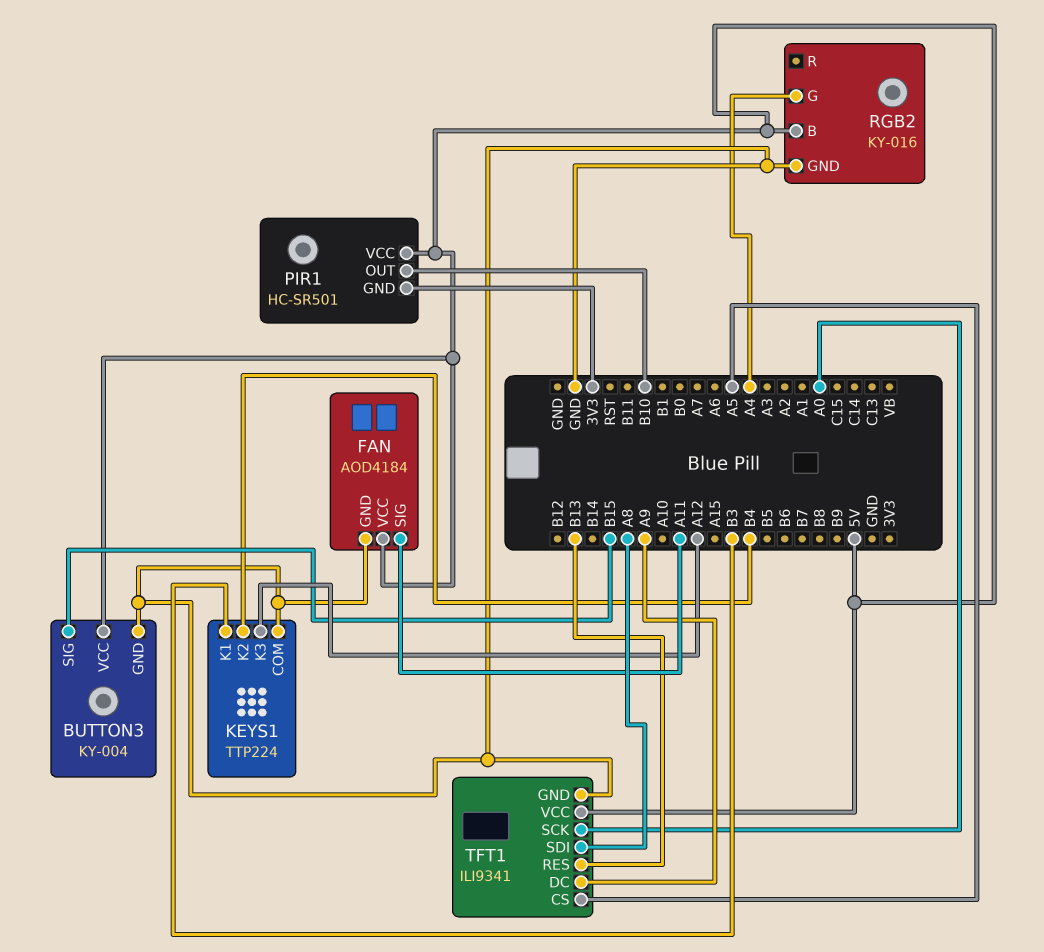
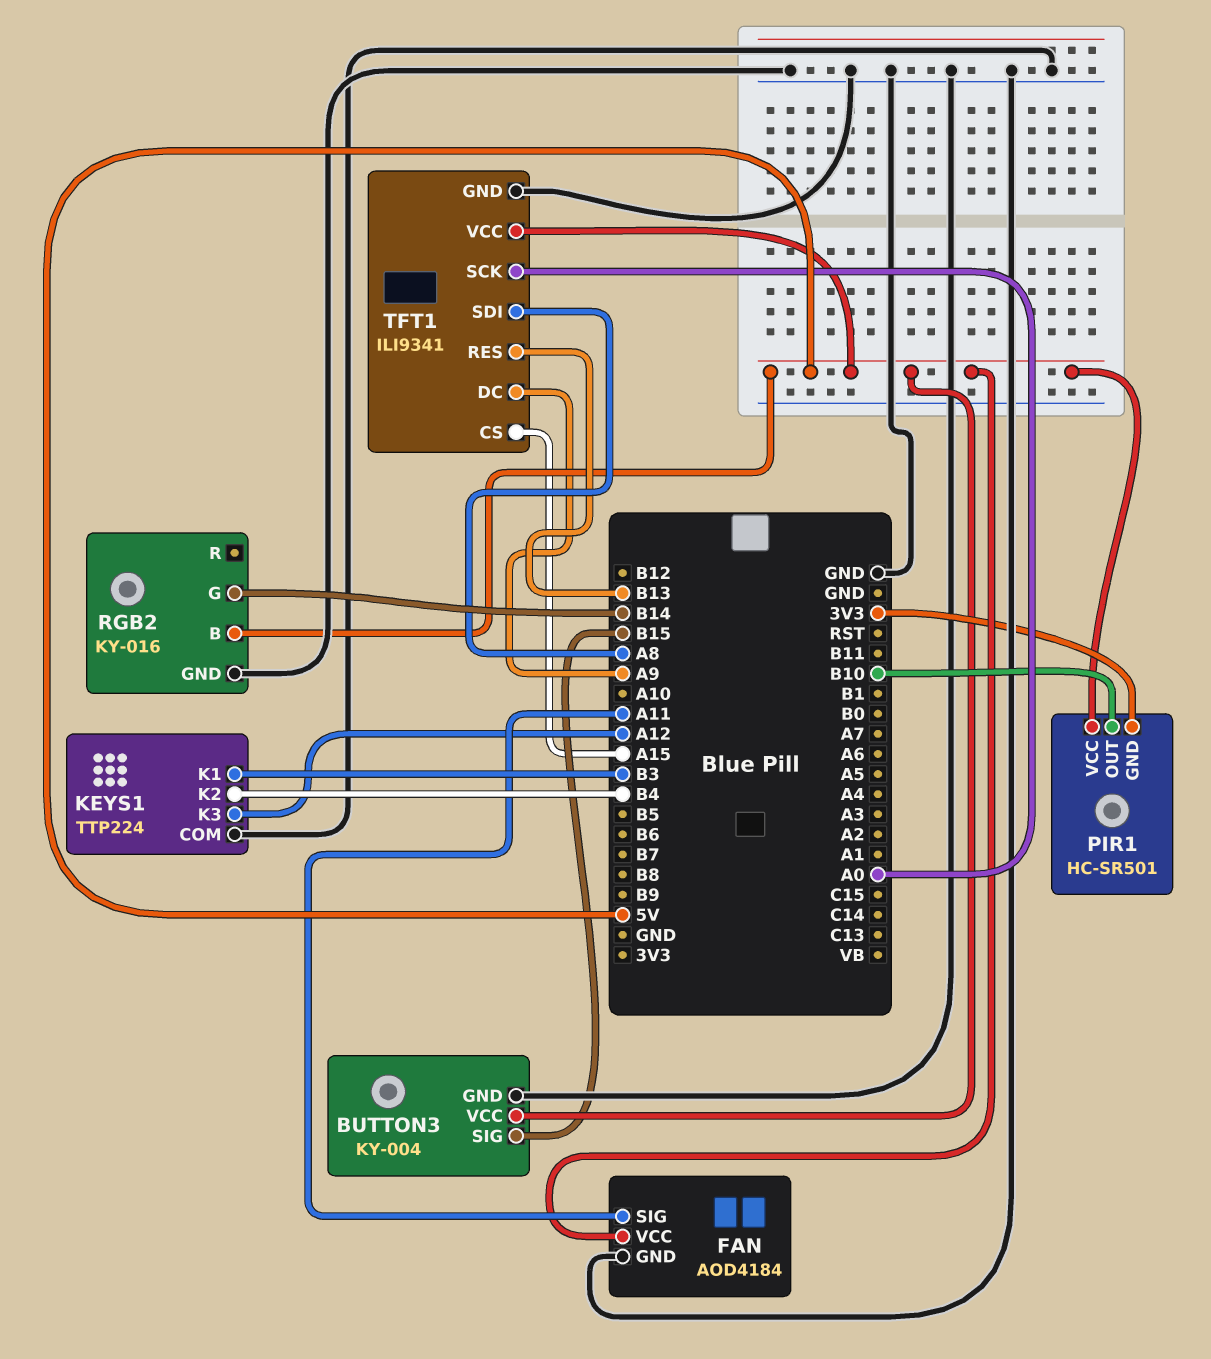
RGB2 pin G: A4 -> B14
TFT1 pin CS: A5 -> A15

